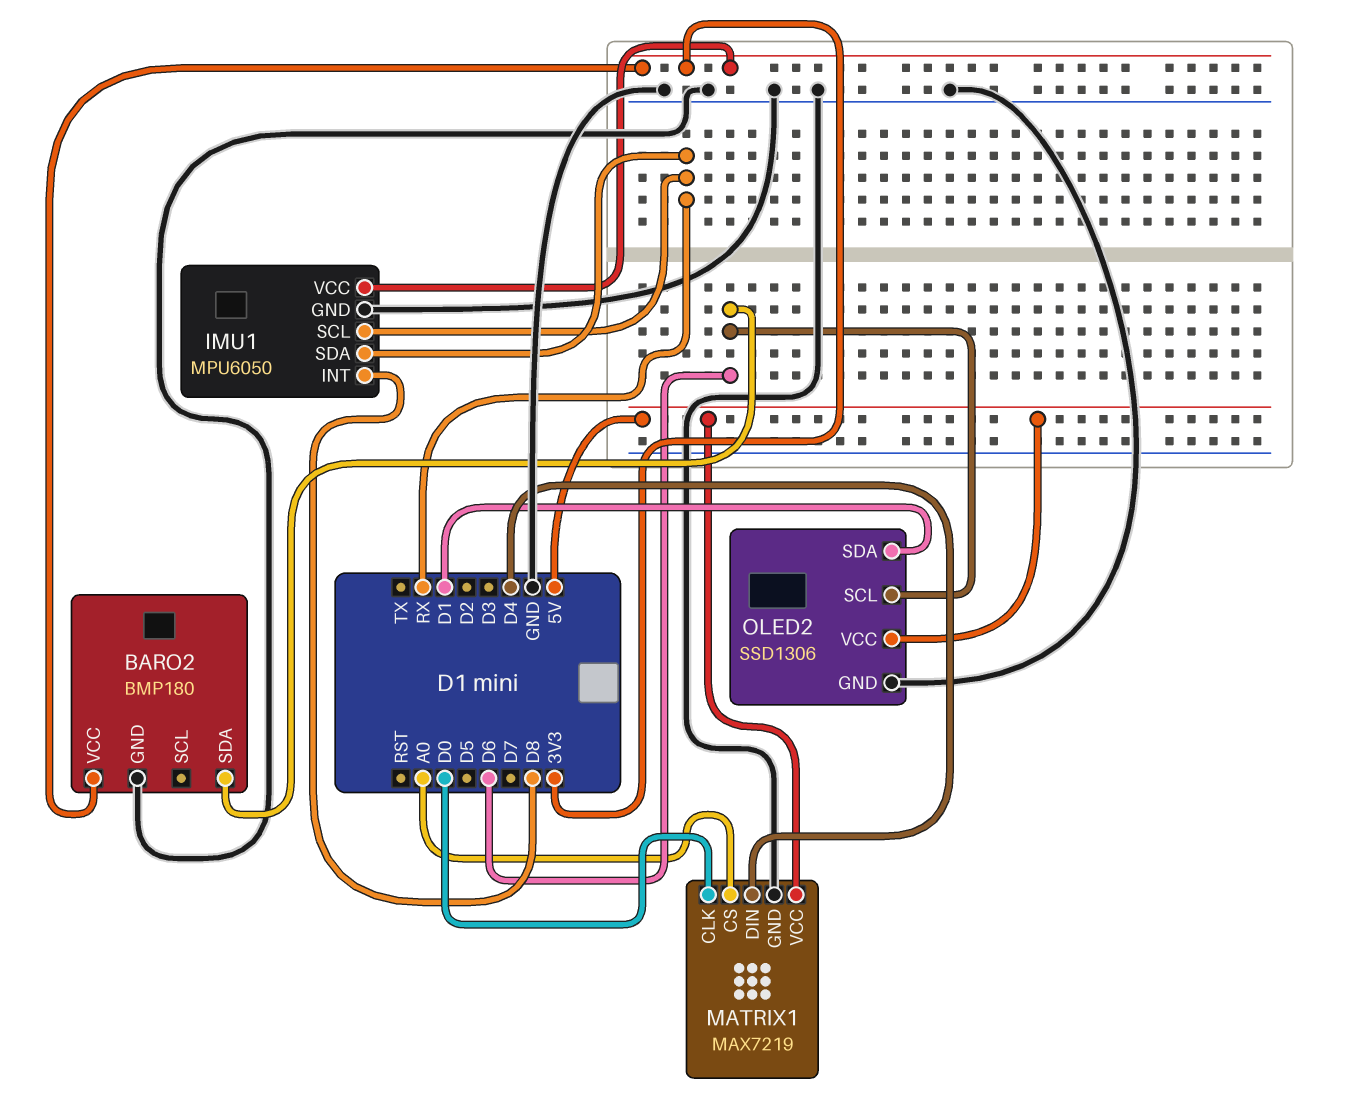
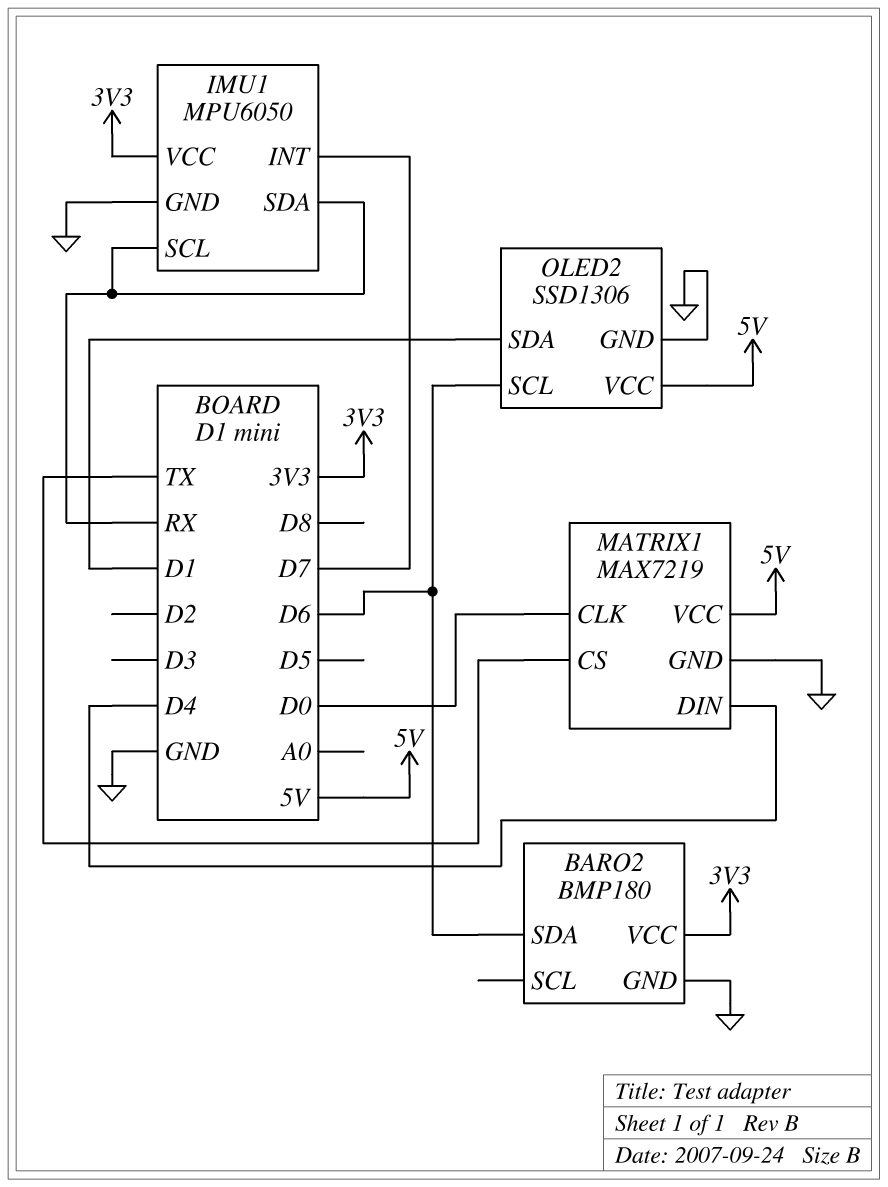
IMU1 pin INT: D8 -> D7
MATRIX1 pin CS: A0 -> TX

